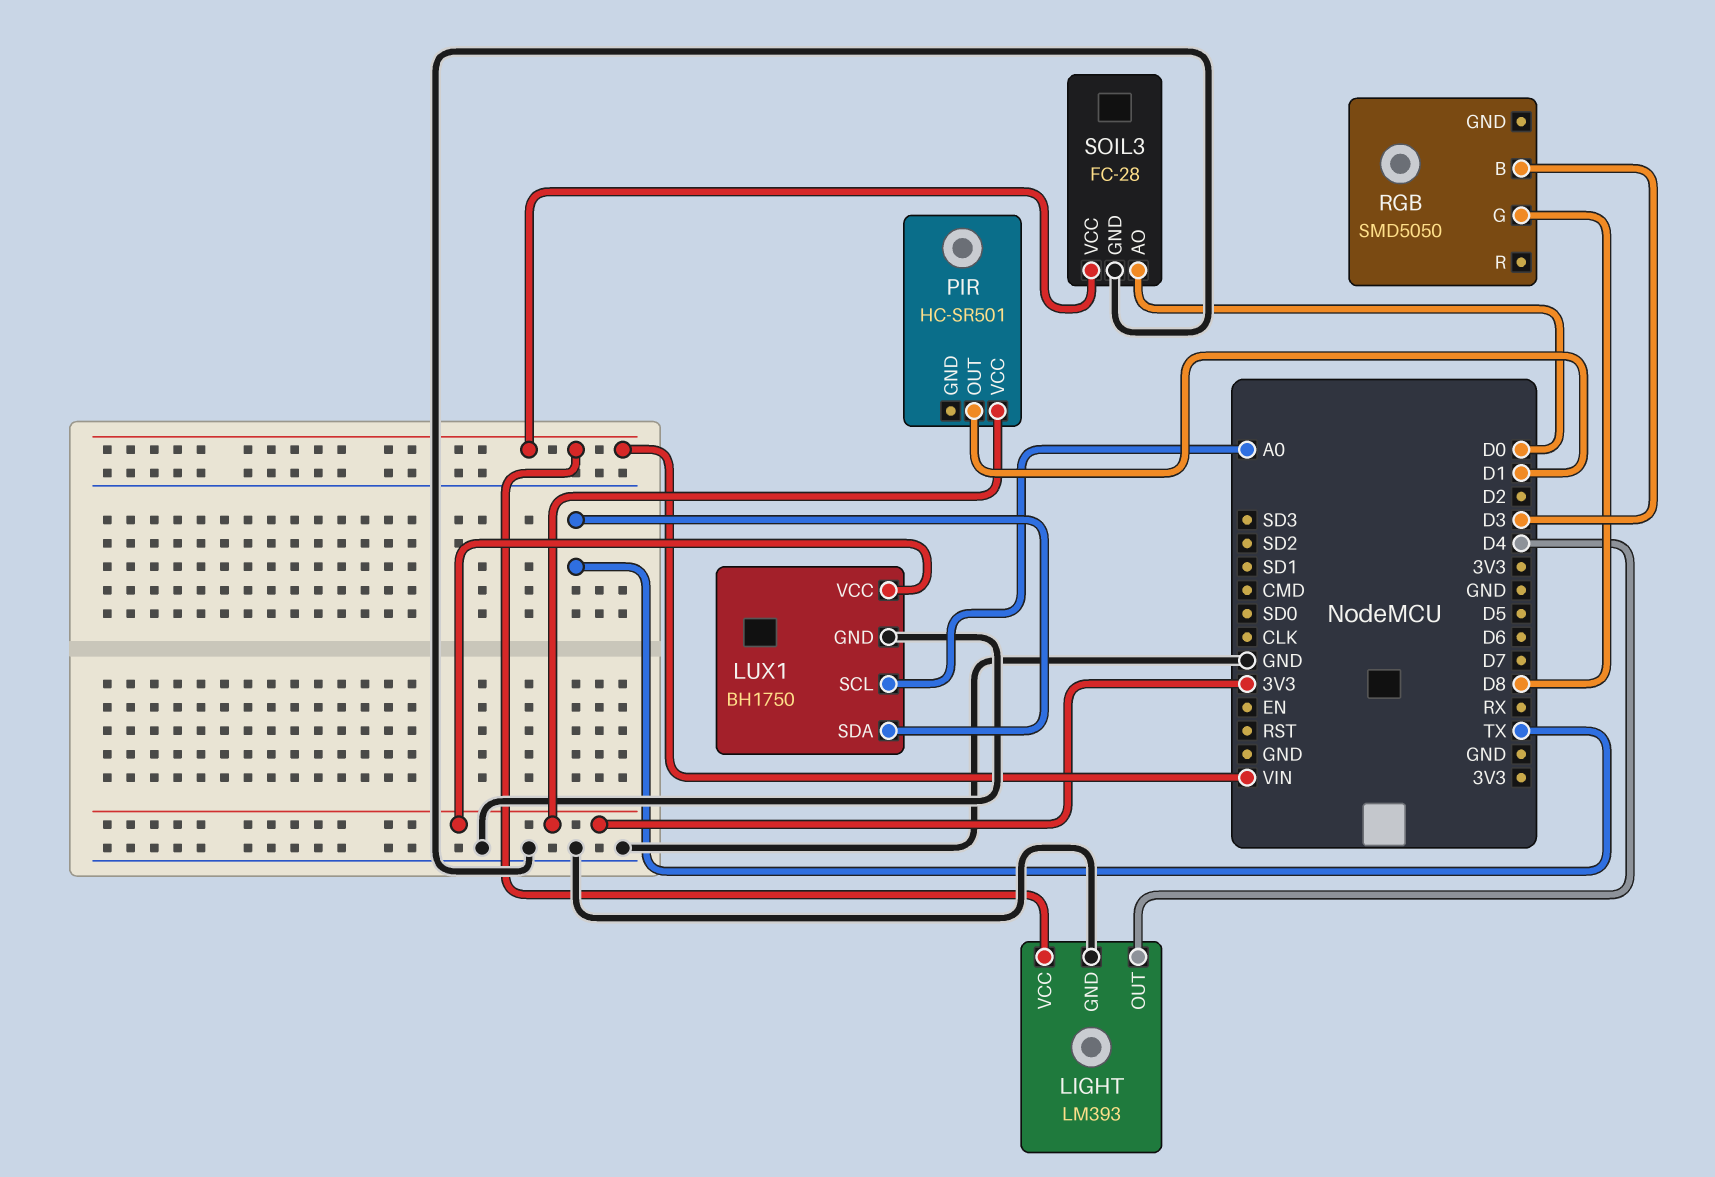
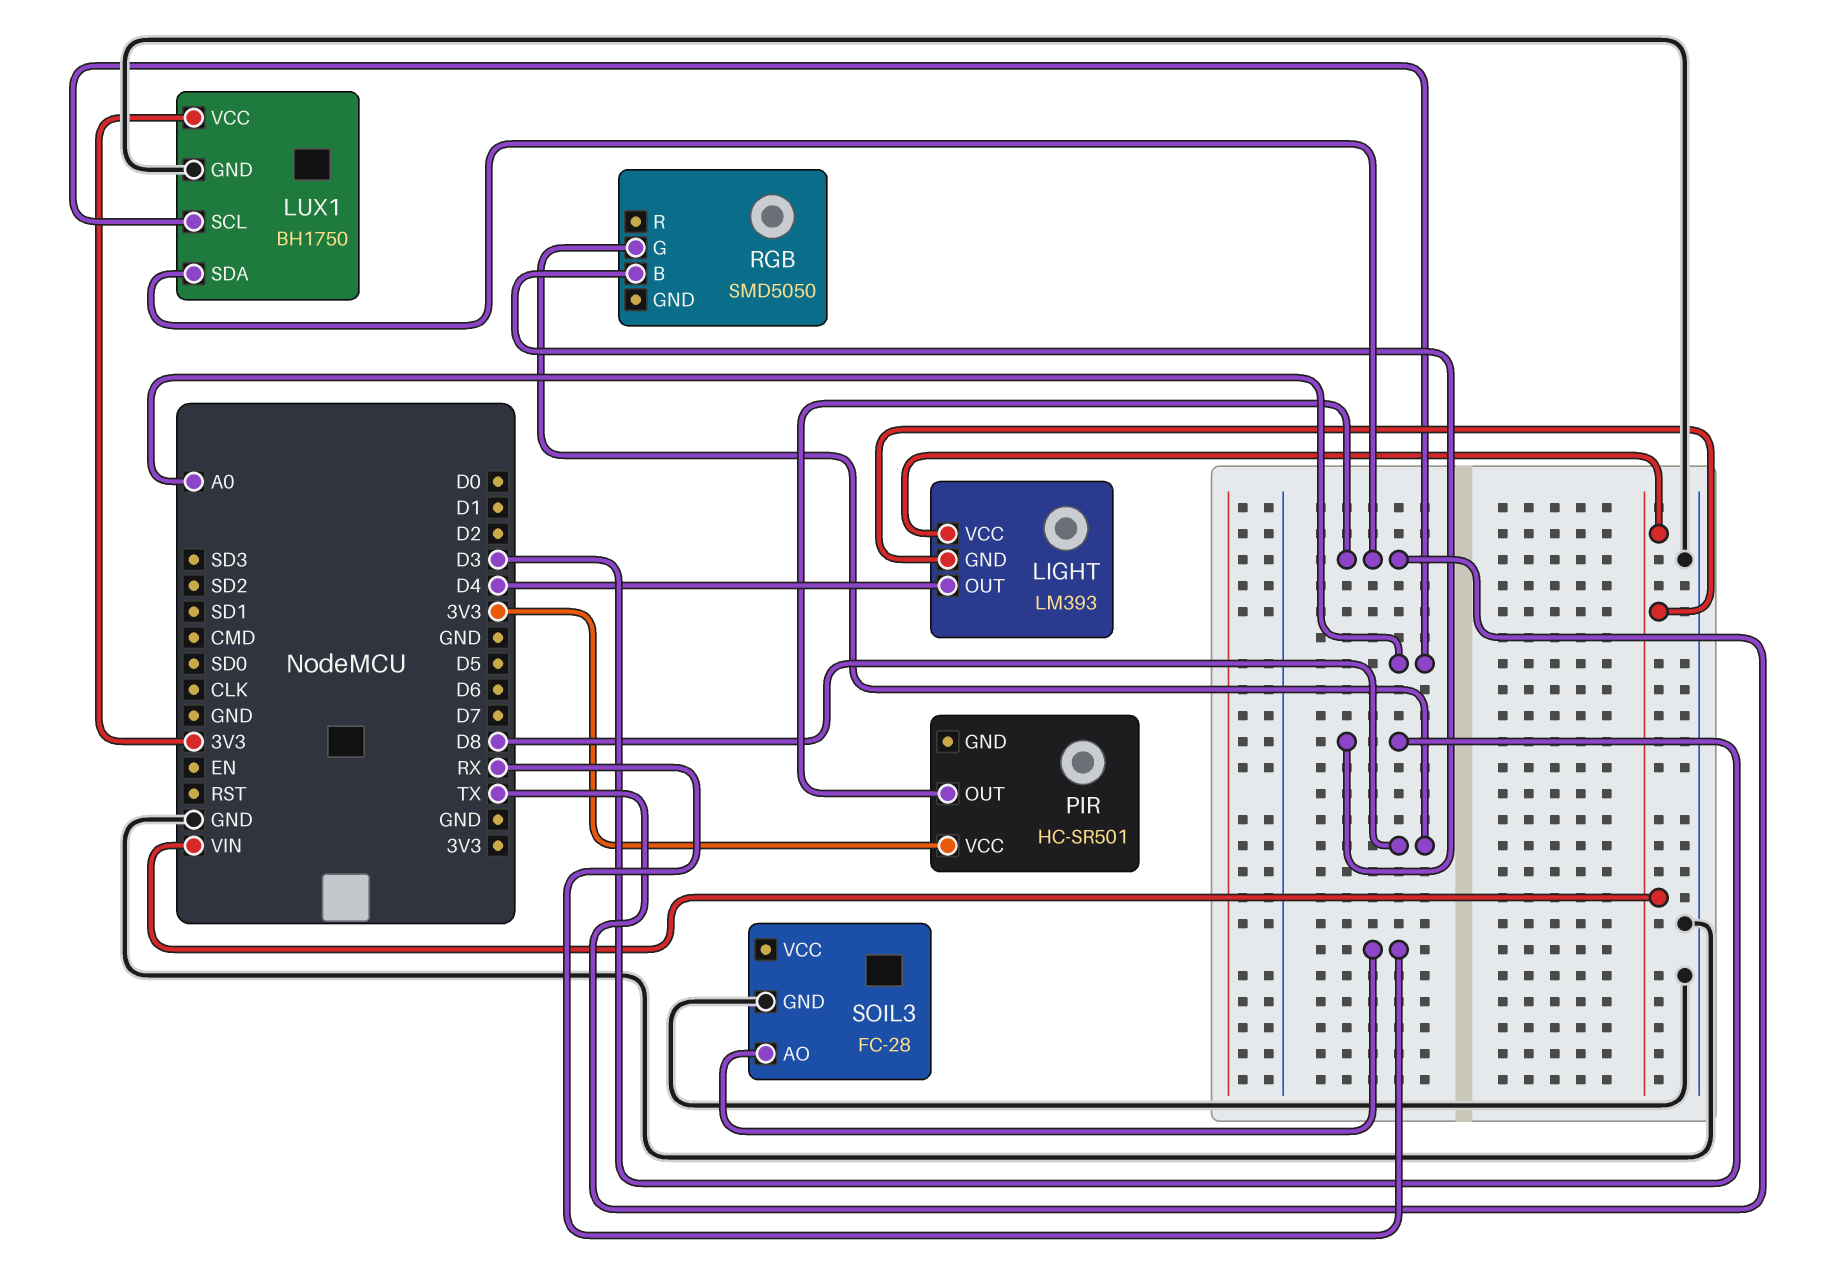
LIGHT pin GND: GND -> VIN
PIR pin OUT: D1 -> TX
SOIL3 pin AO: D0 -> RX
SOIL3 pin VCC: VIN -> none

